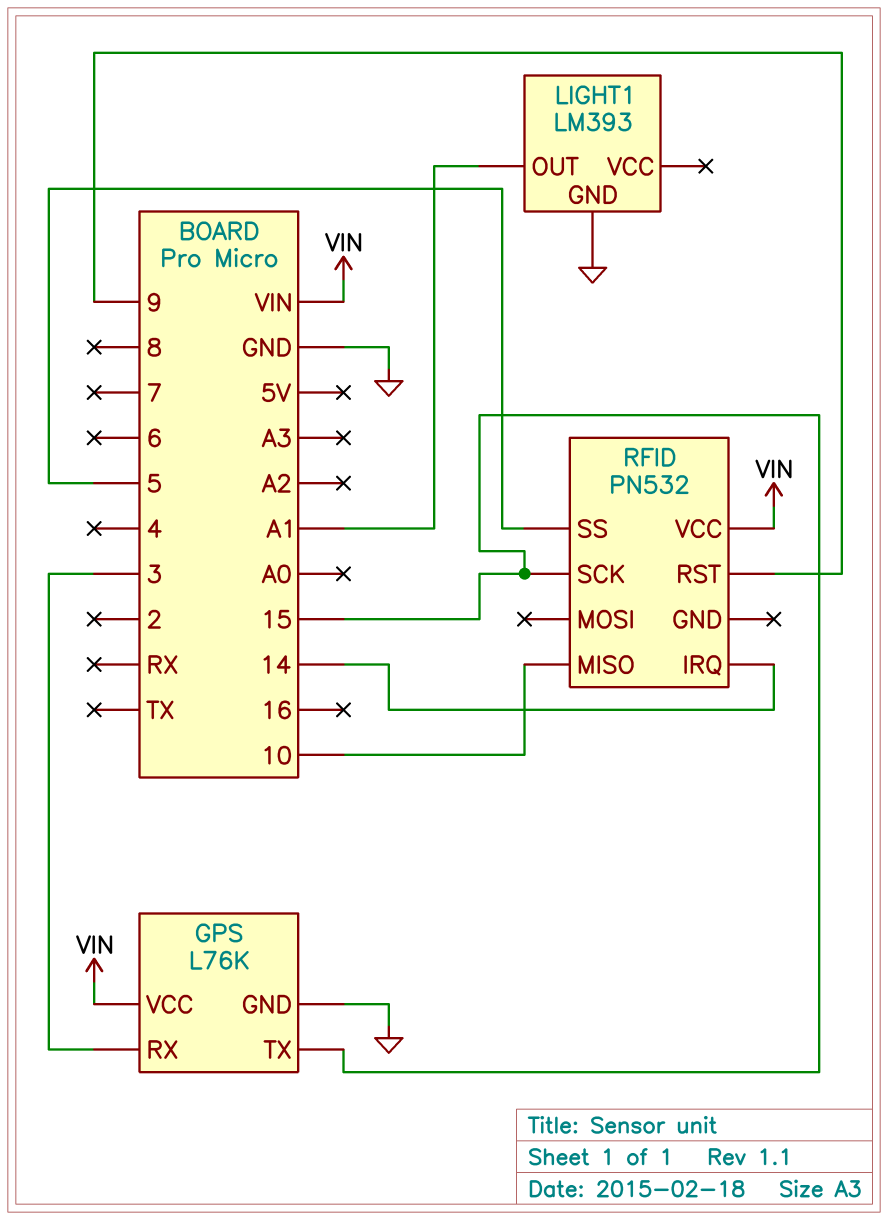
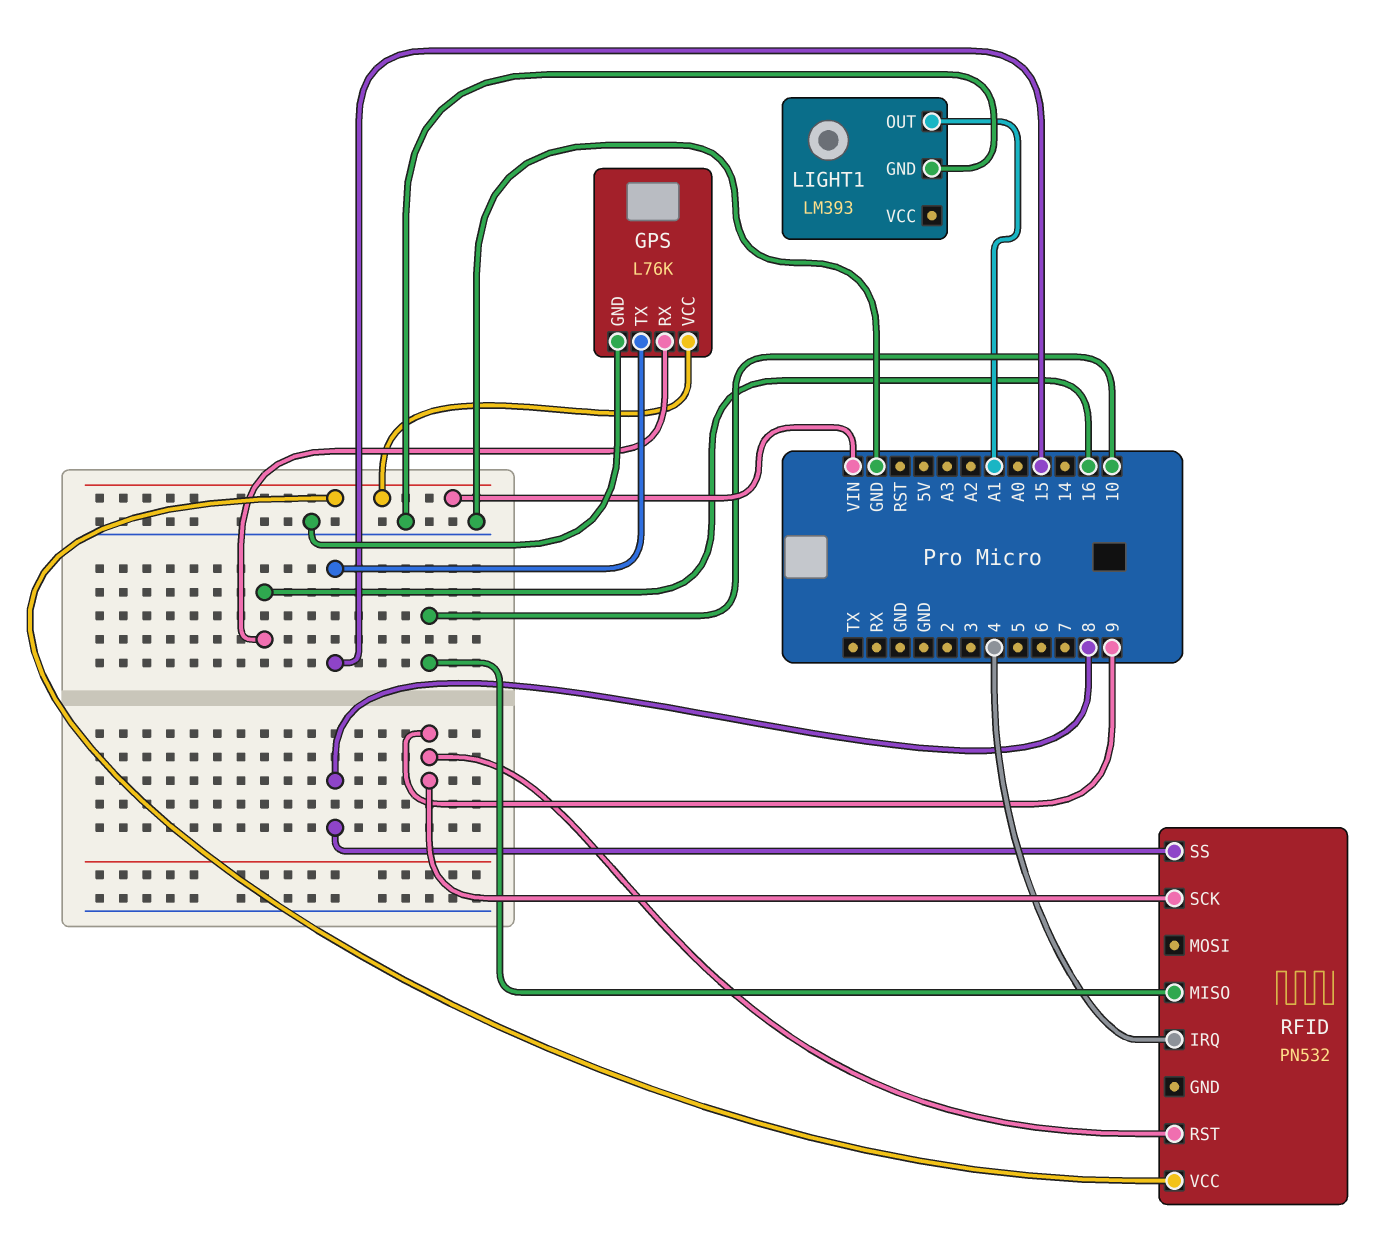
GPS pin RX: 3 -> 16
RFID pin IRQ: 14 -> 4
RFID pin SCK: 15 -> 9
RFID pin SS: 5 -> 8

